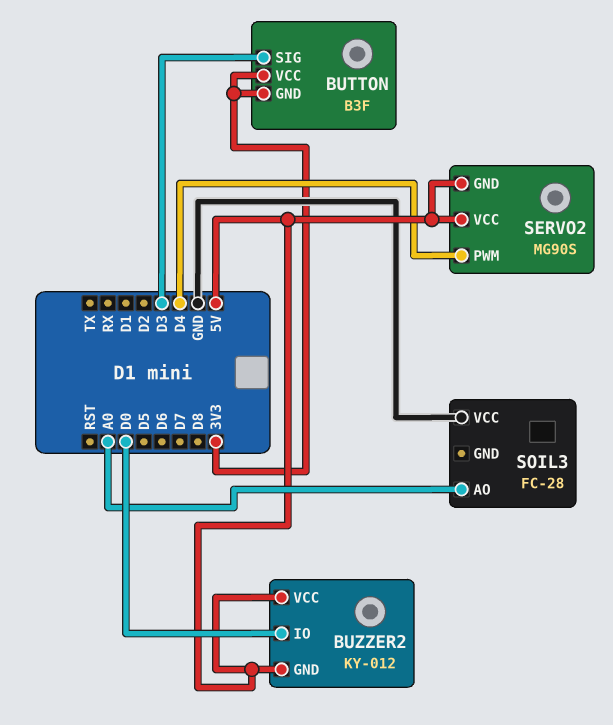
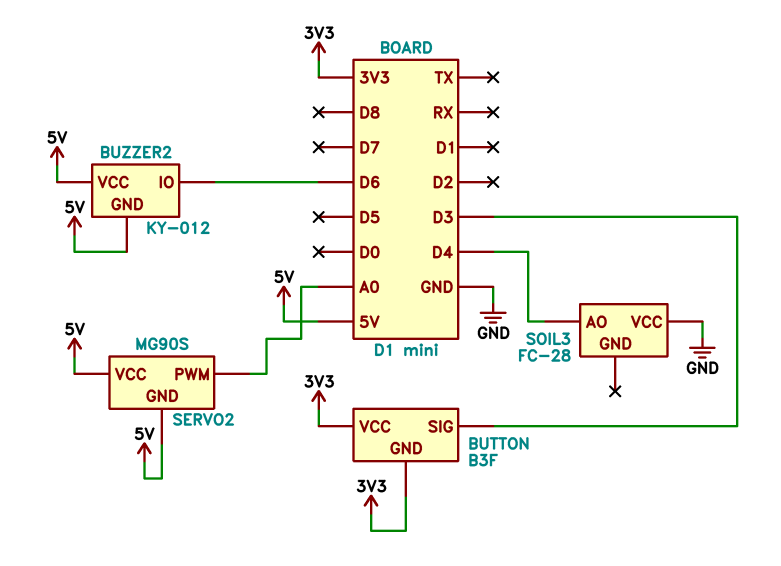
BUZZER2 pin IO: D0 -> D6
SERVO2 pin PWM: D4 -> A0
SOIL3 pin AO: A0 -> D4

